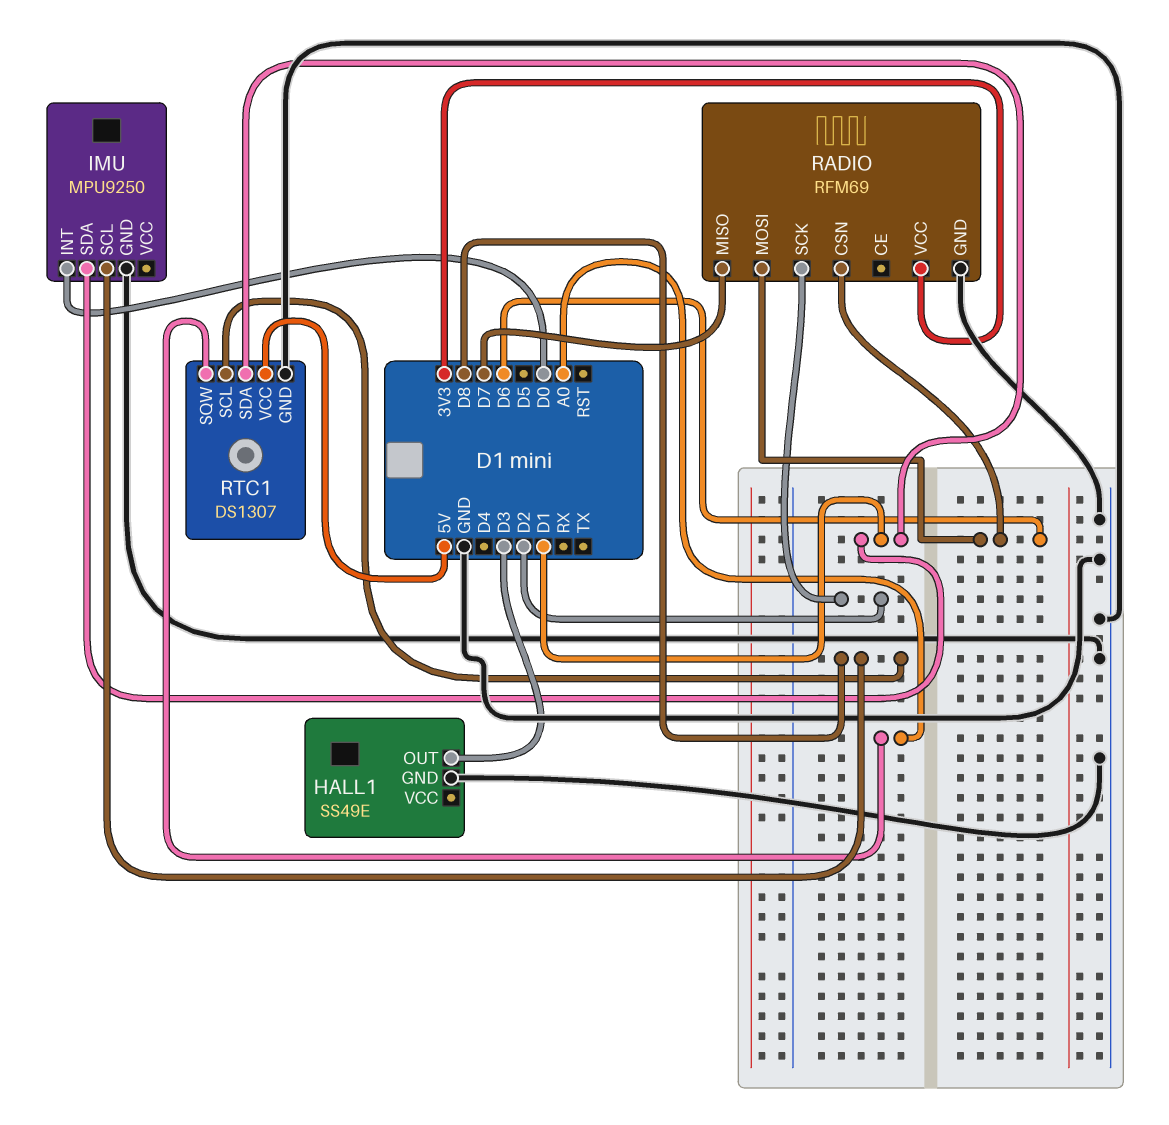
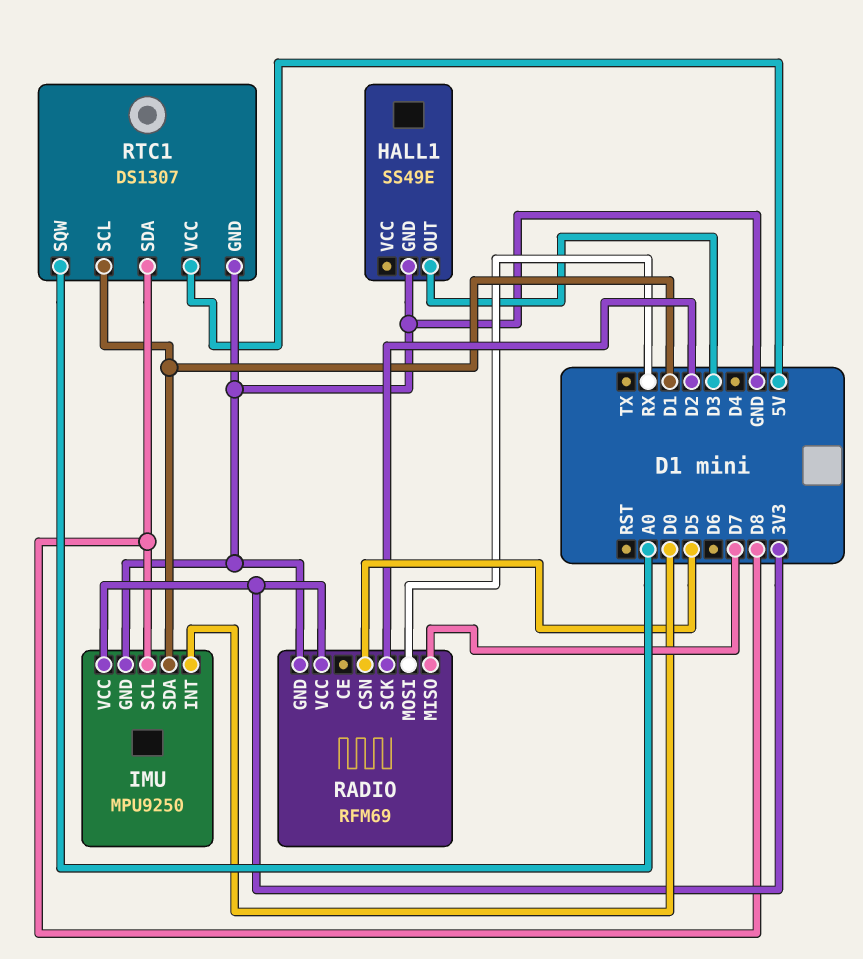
IMU pin VCC: none -> 3V3
RADIO pin CSN: D6 -> D5
RADIO pin MOSI: D6 -> RX
RTC1 pin SCL: D8 -> D1
RTC1 pin SDA: D1 -> D8

